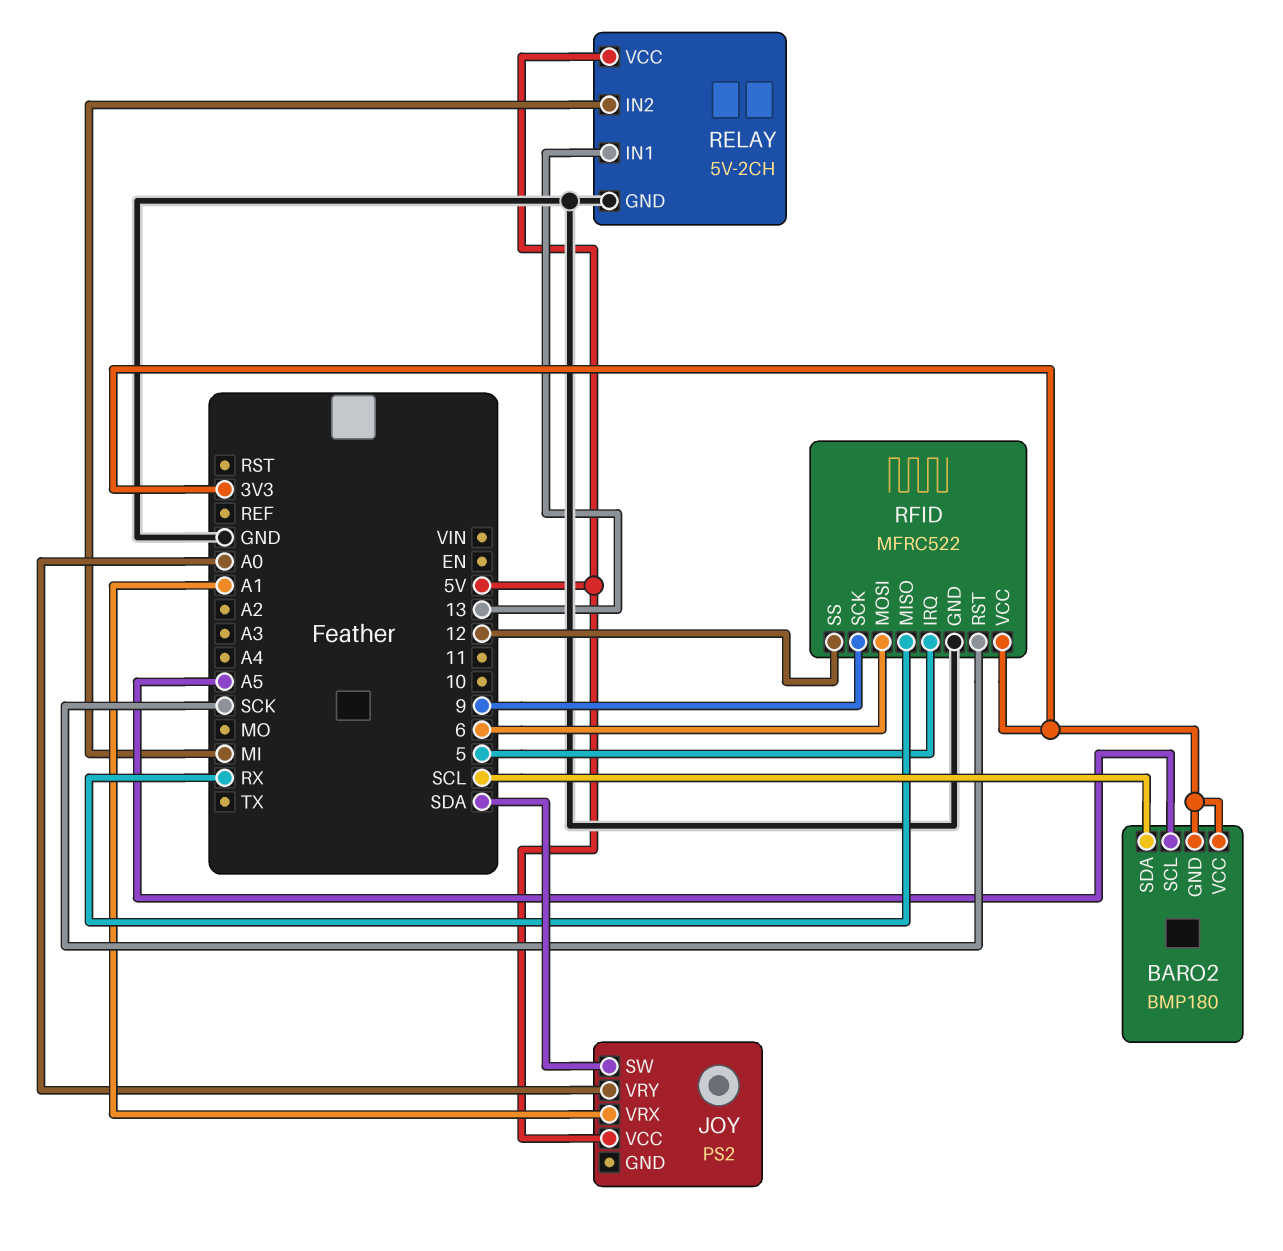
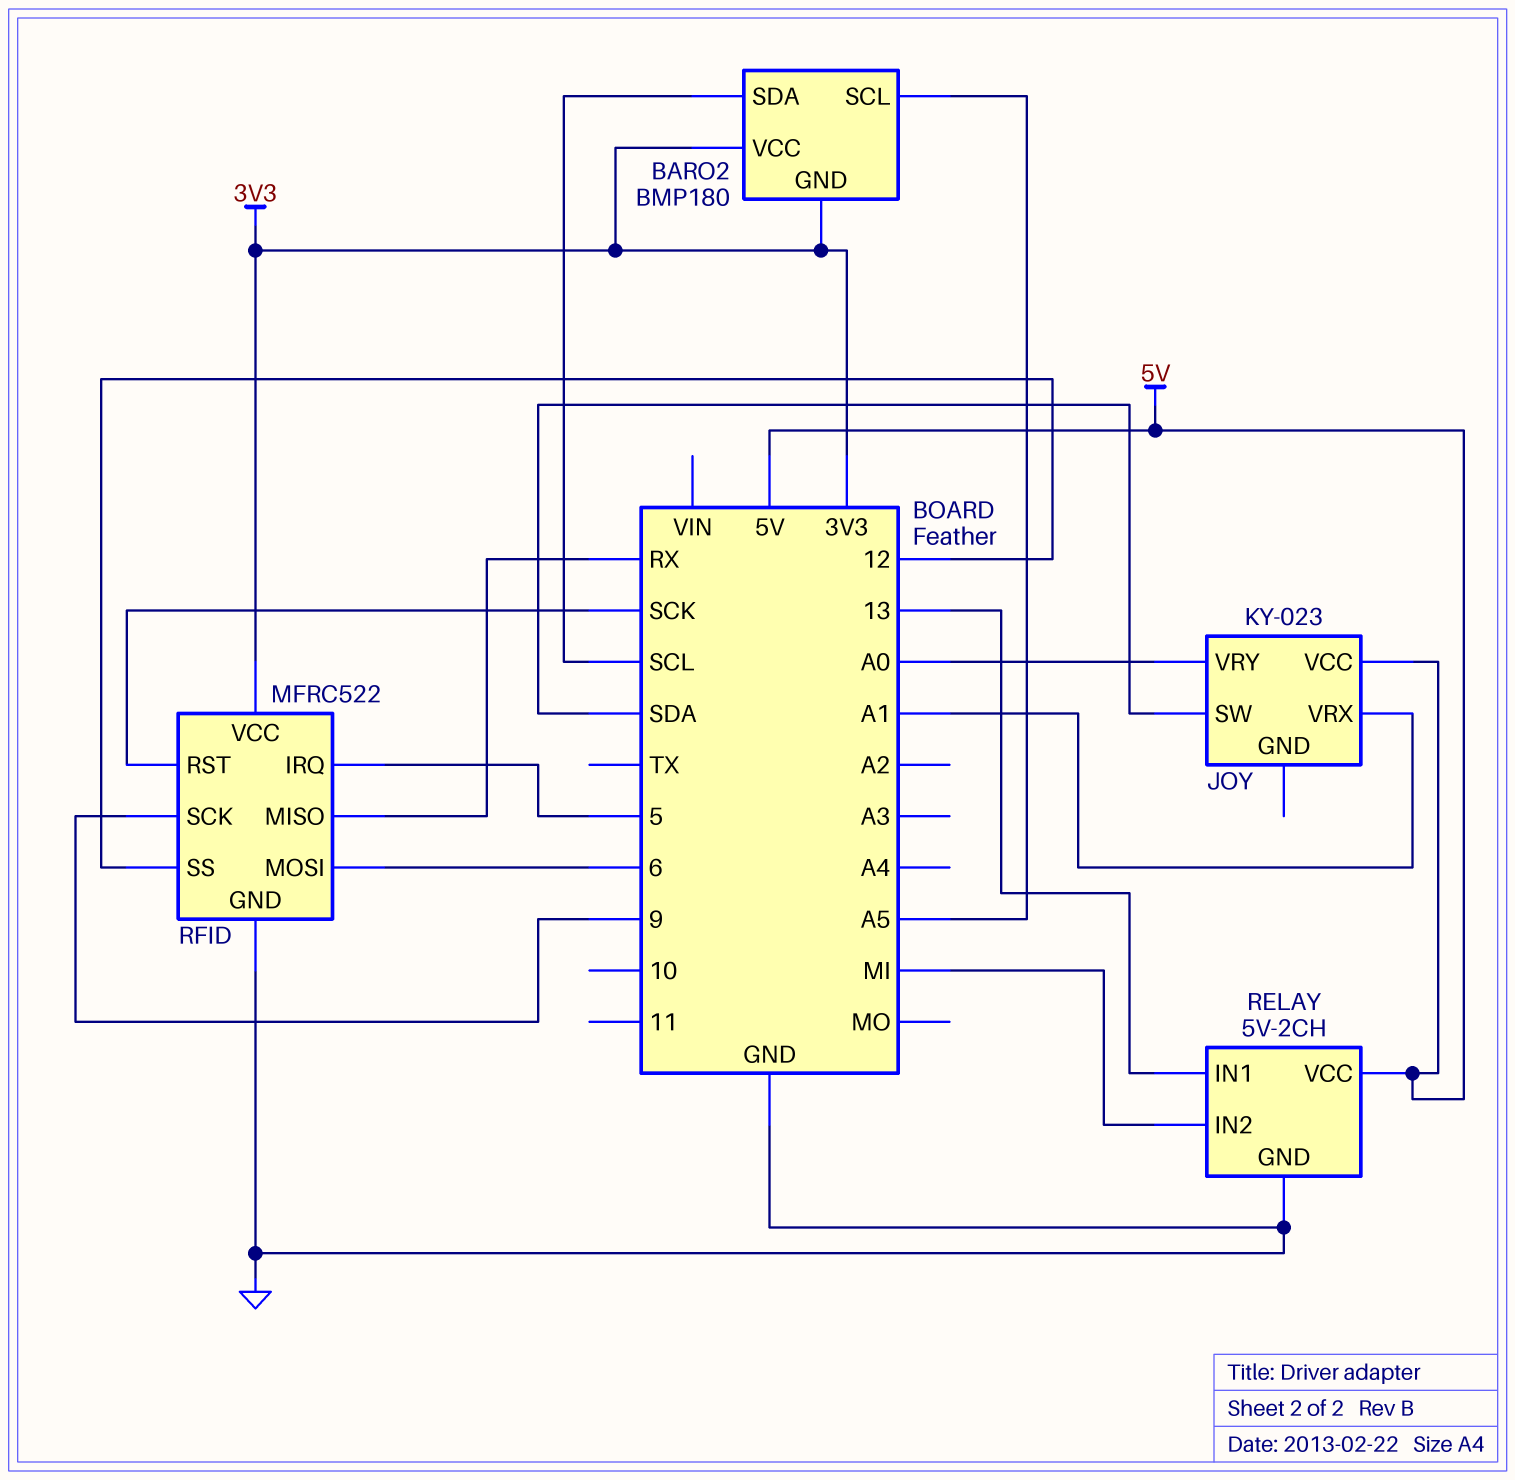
JOY: PS2 -> KY-023

